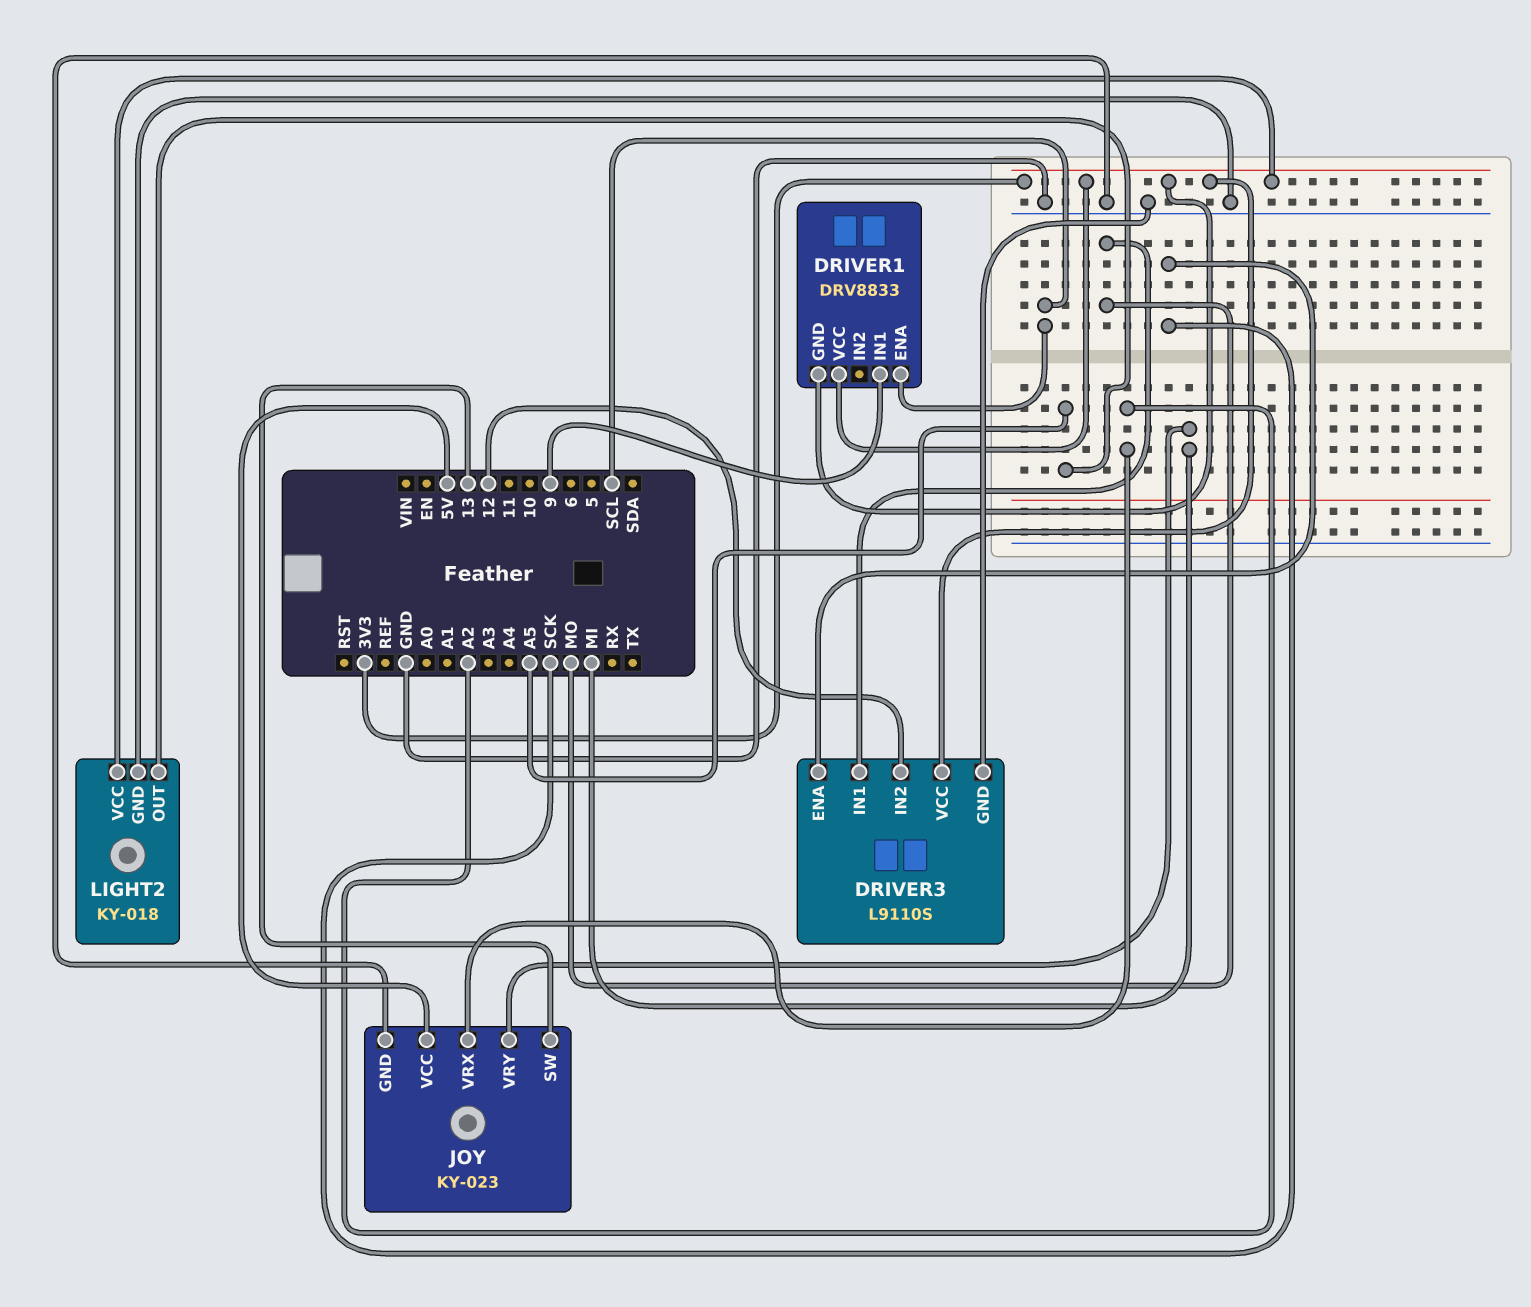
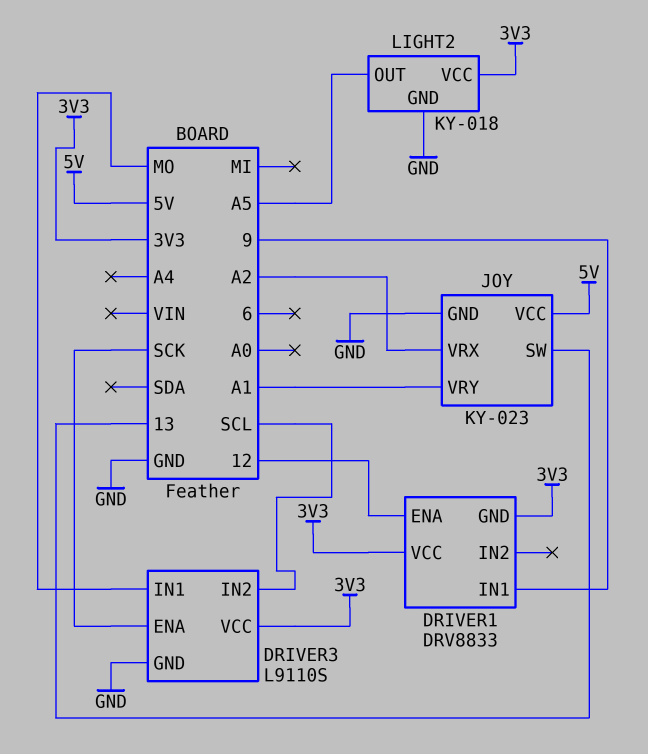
DRIVER1 pin ENA: SCL -> 12
DRIVER3 pin IN2: 12 -> SCL
JOY pin VRY: MI -> A1

